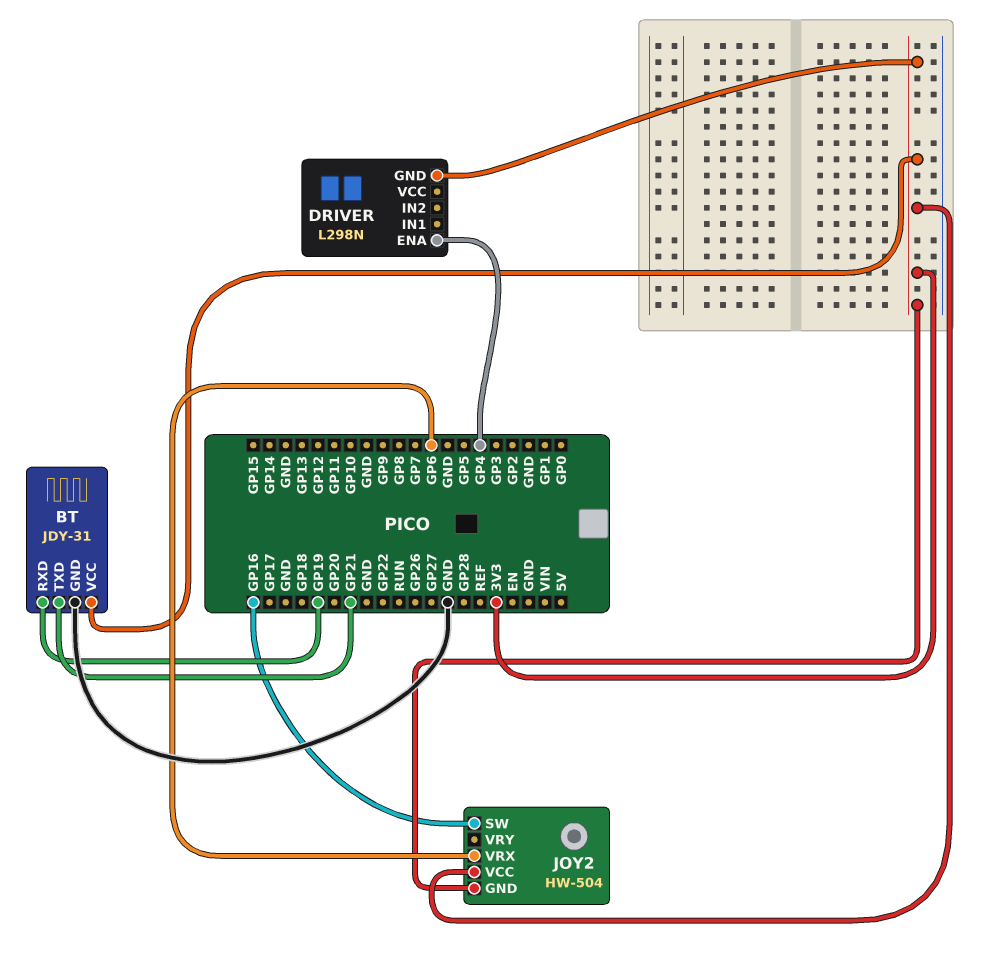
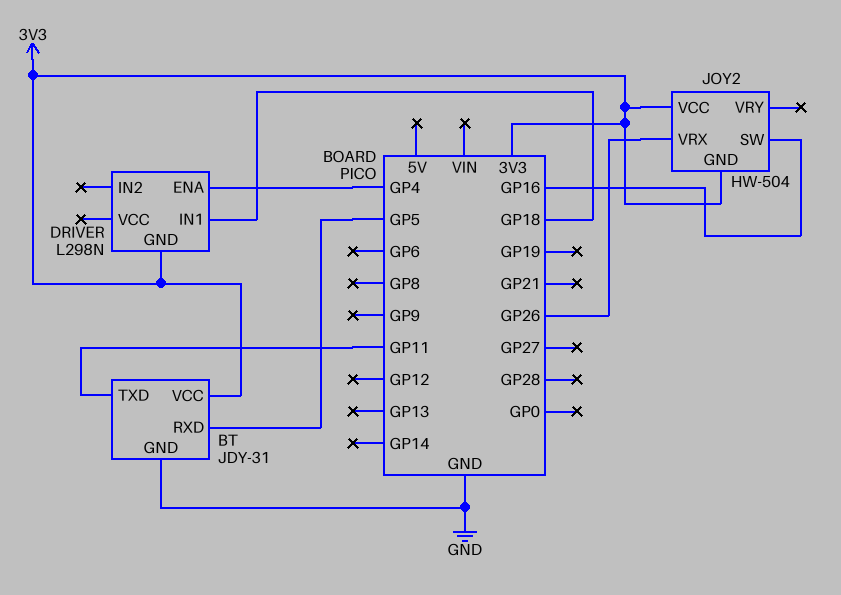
BT pin RXD: GP19 -> GP5
BT pin TXD: GP21 -> GP11
DRIVER pin IN1: none -> GP18
JOY2 pin VRX: GP6 -> GP26

